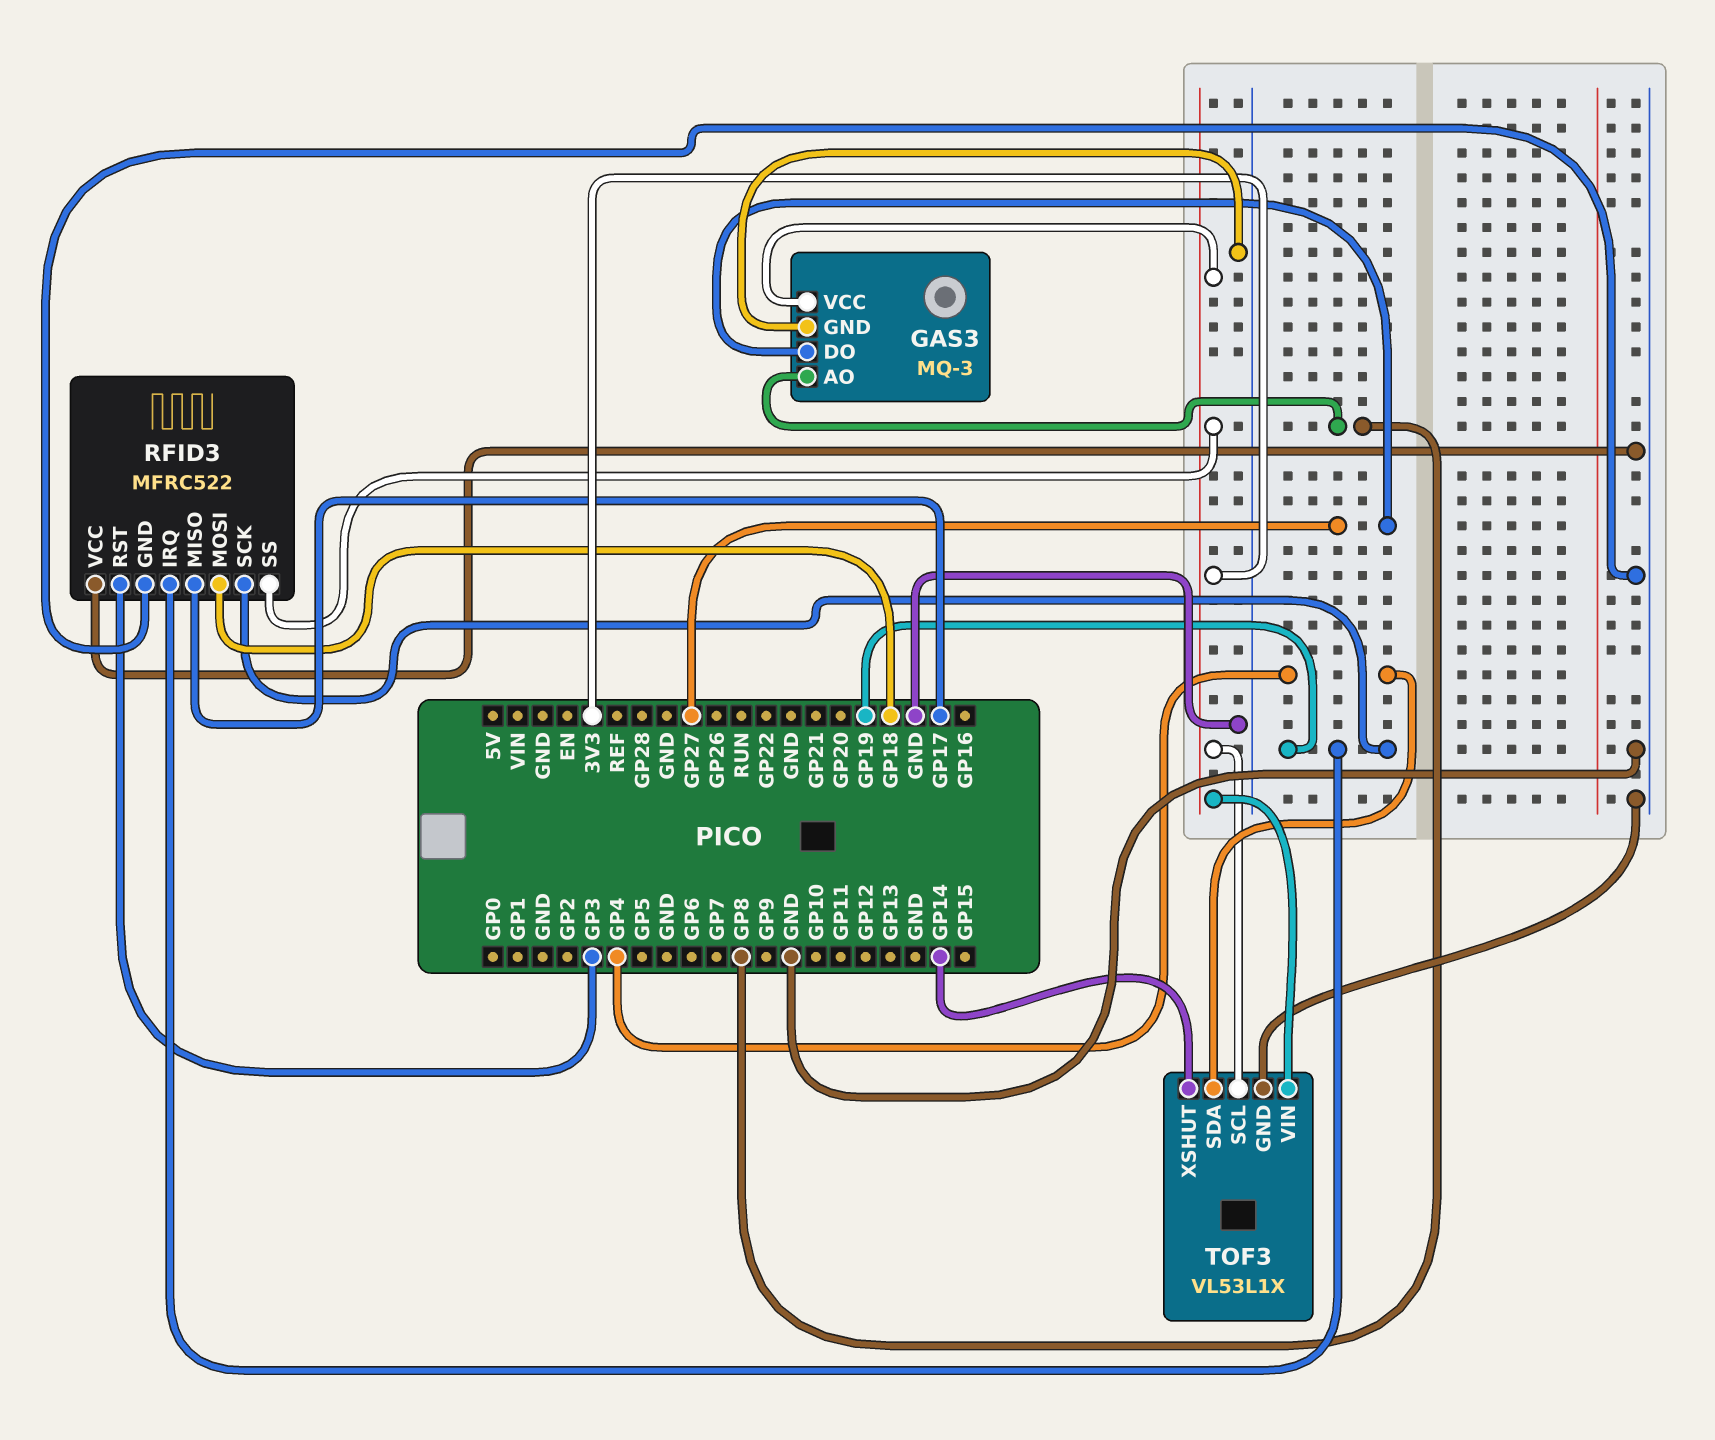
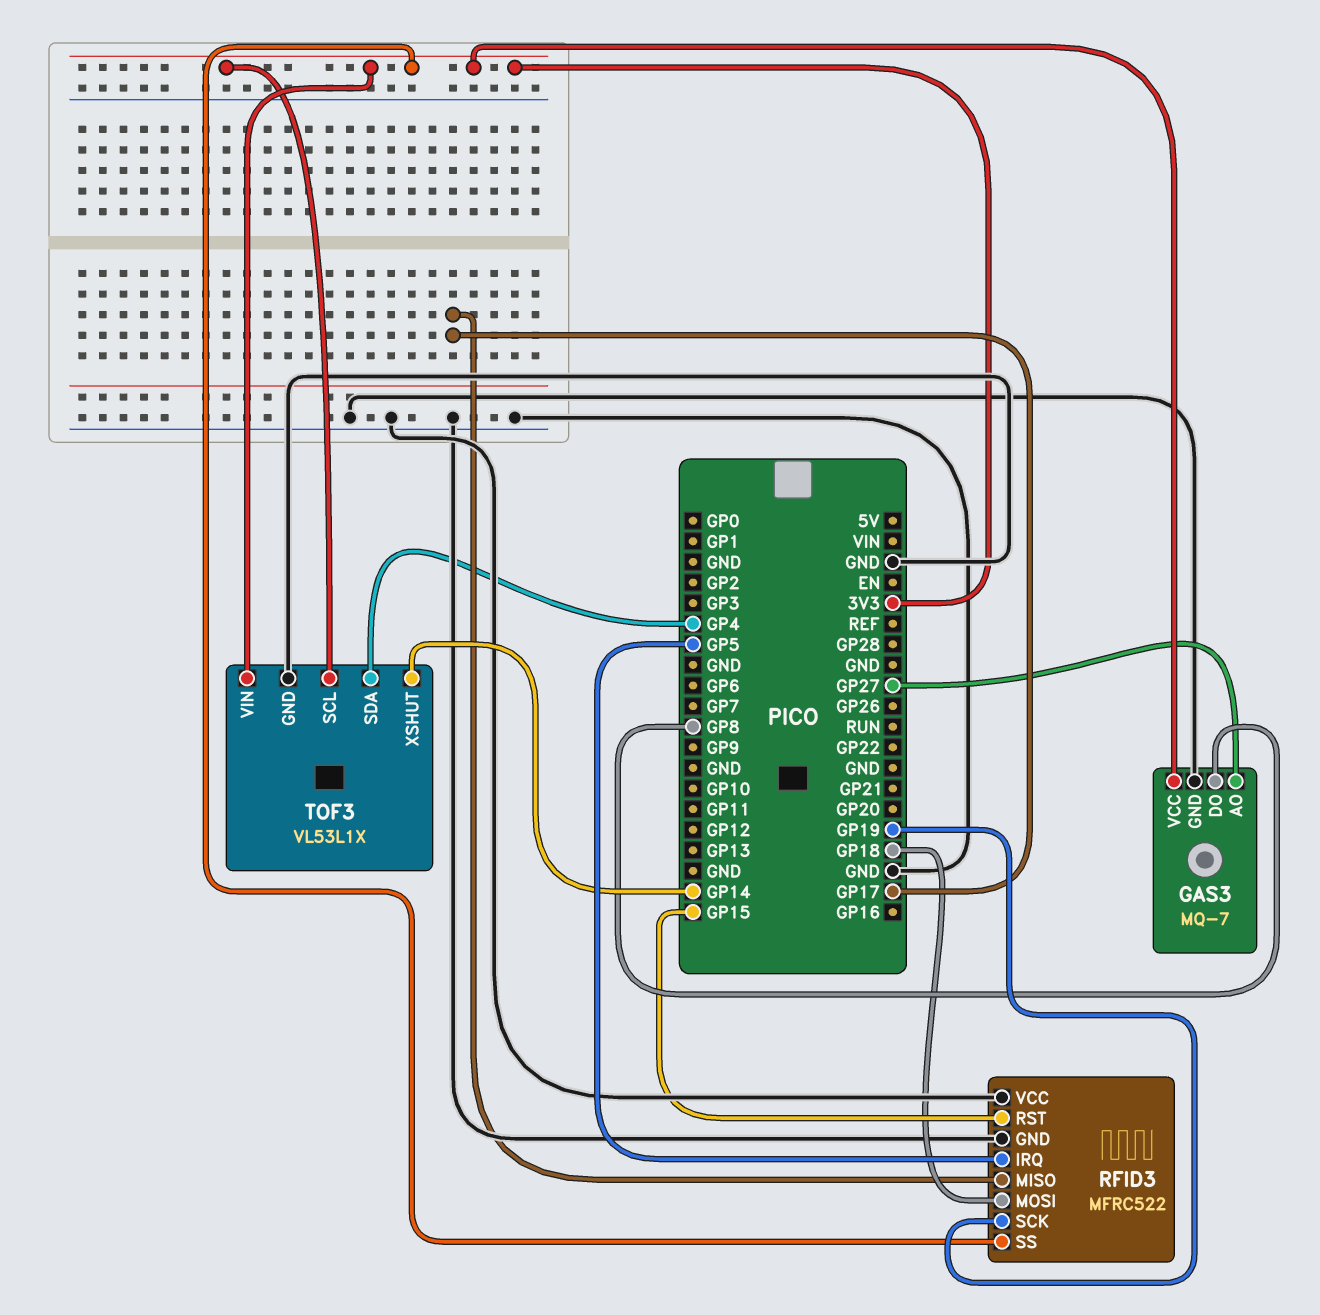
GAS3: MQ-3 -> MQ-7
GAS3 pin AO: GP8 -> GP27
GAS3 pin DO: GP27 -> GP8
RFID3 pin IRQ: GP19 -> GP5
RFID3 pin RST: GP3 -> GP15

